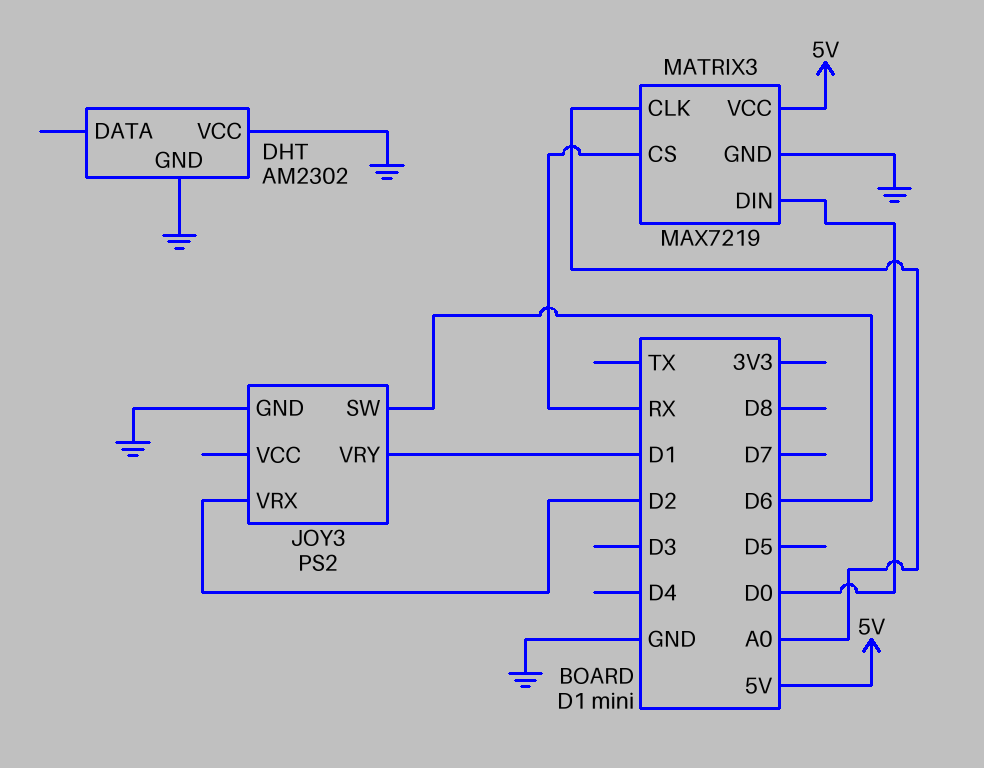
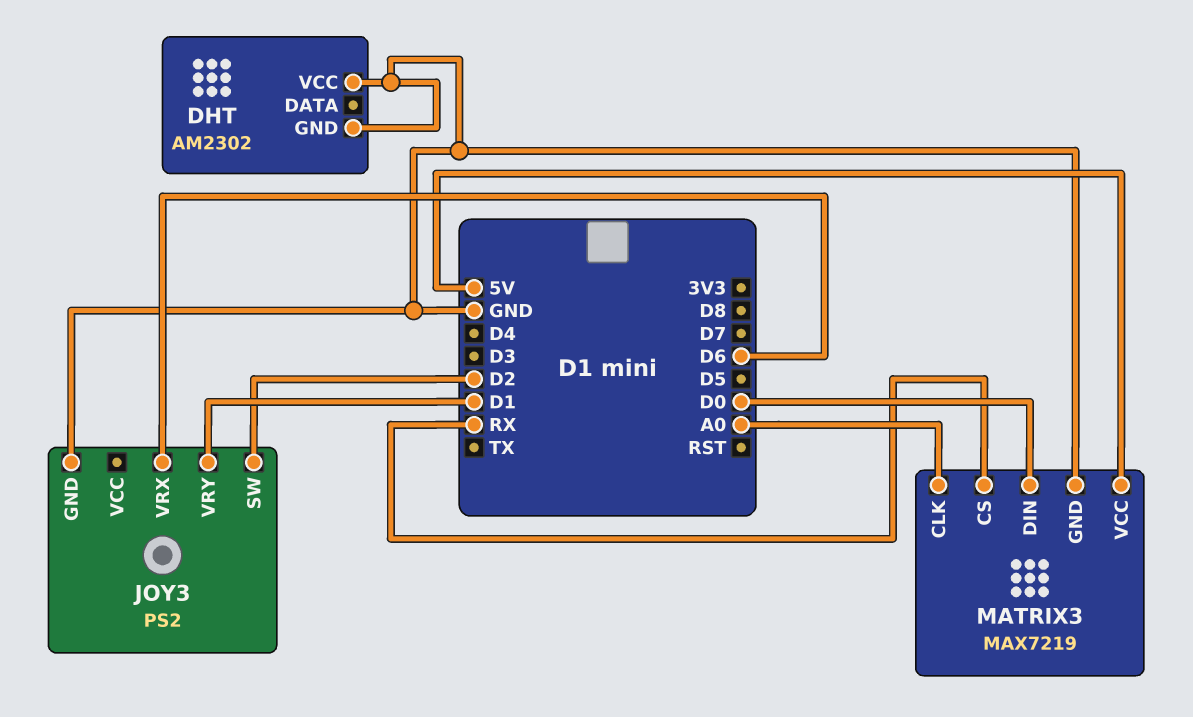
JOY3 pin SW: D6 -> D2
JOY3 pin VRX: D2 -> D6

